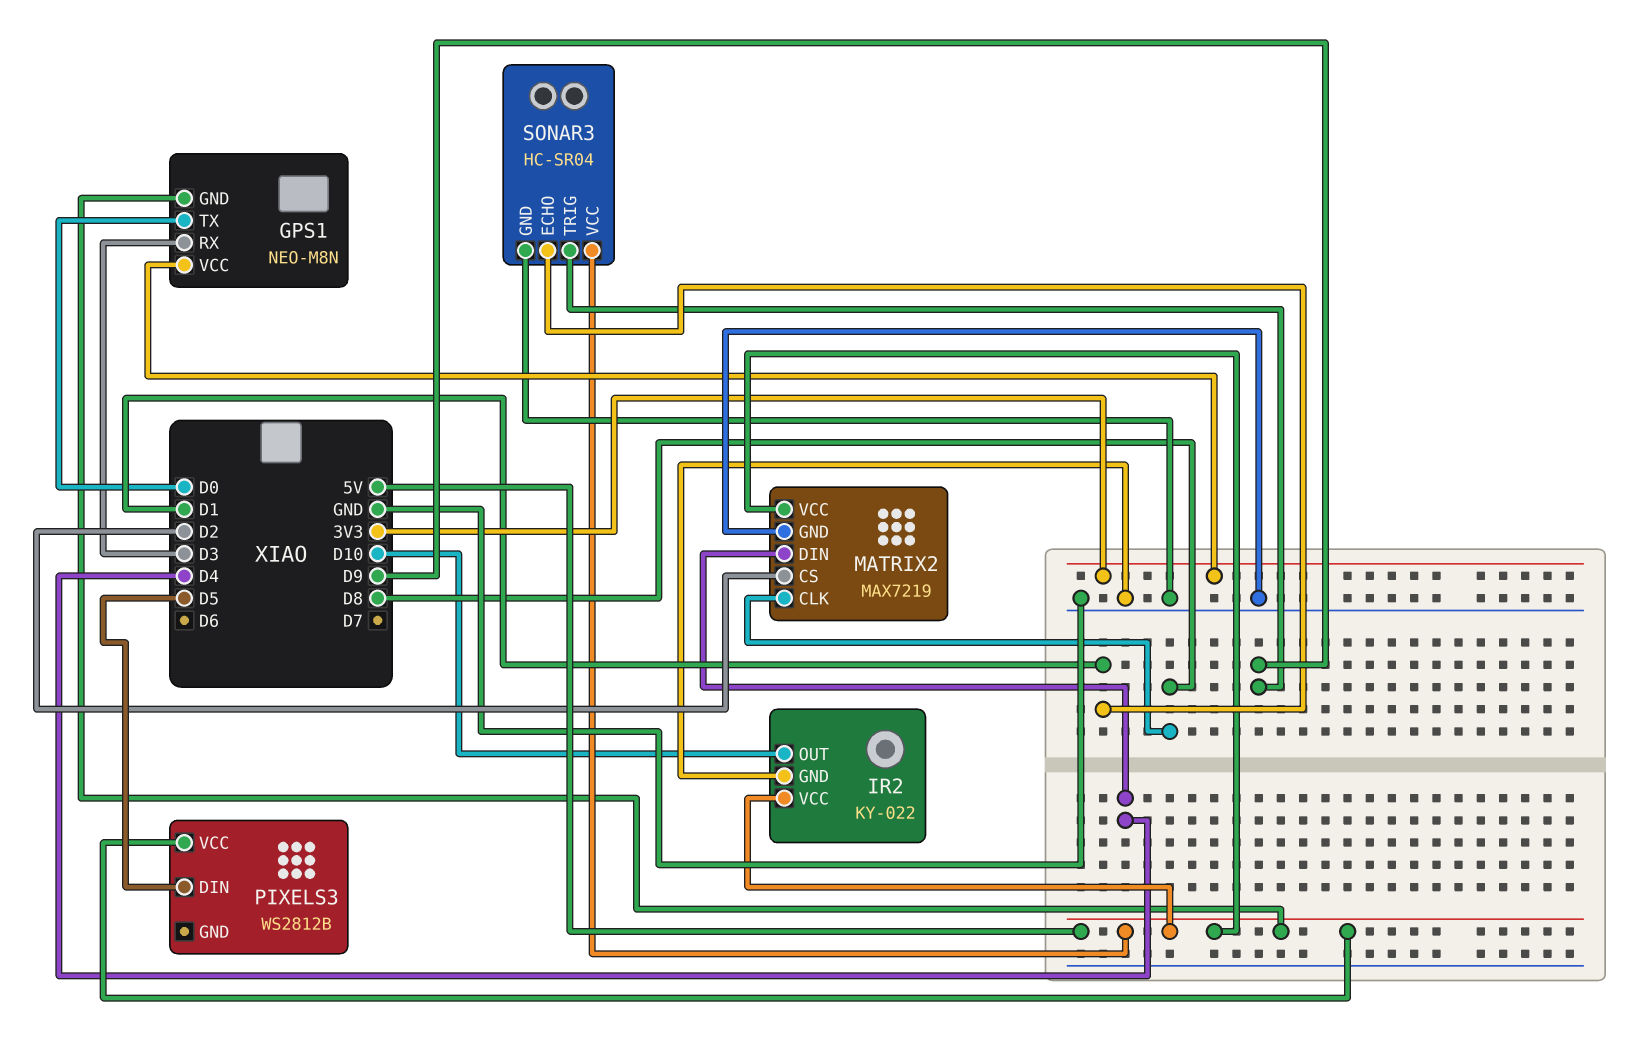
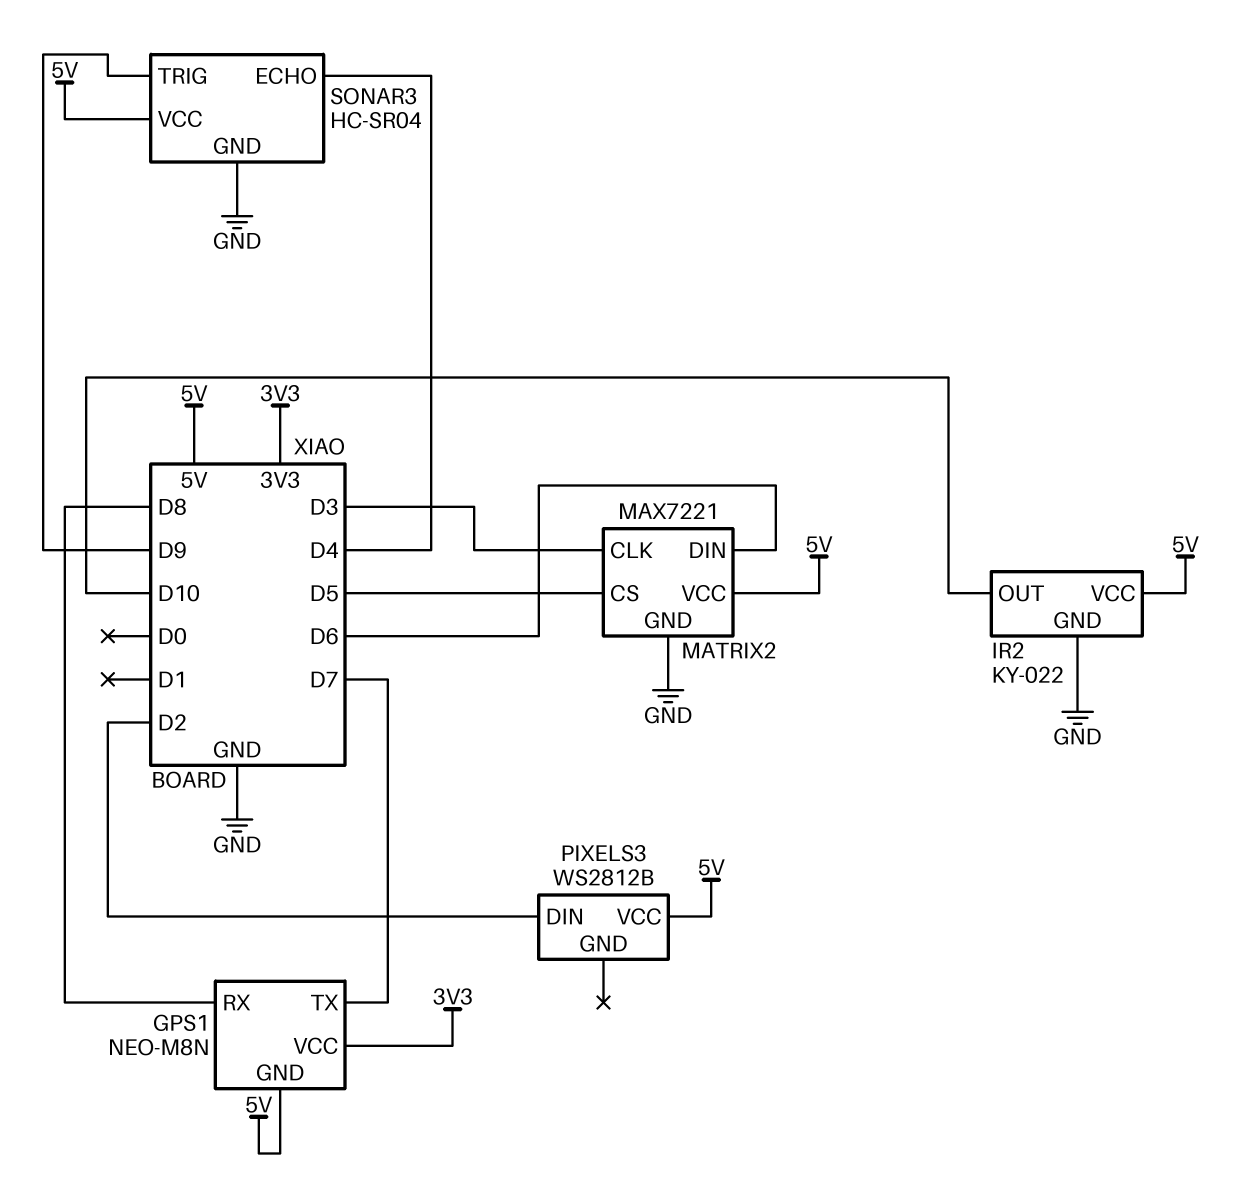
GPS1 pin RX: D3 -> D8
GPS1 pin TX: D0 -> D7
MATRIX2: MAX7219 -> MAX7221
MATRIX2 pin CLK: D8 -> D3
MATRIX2 pin CS: D2 -> D5
MATRIX2 pin DIN: D4 -> D6
PIXELS3 pin DIN: D5 -> D2
SONAR3 pin ECHO: D1 -> D4

